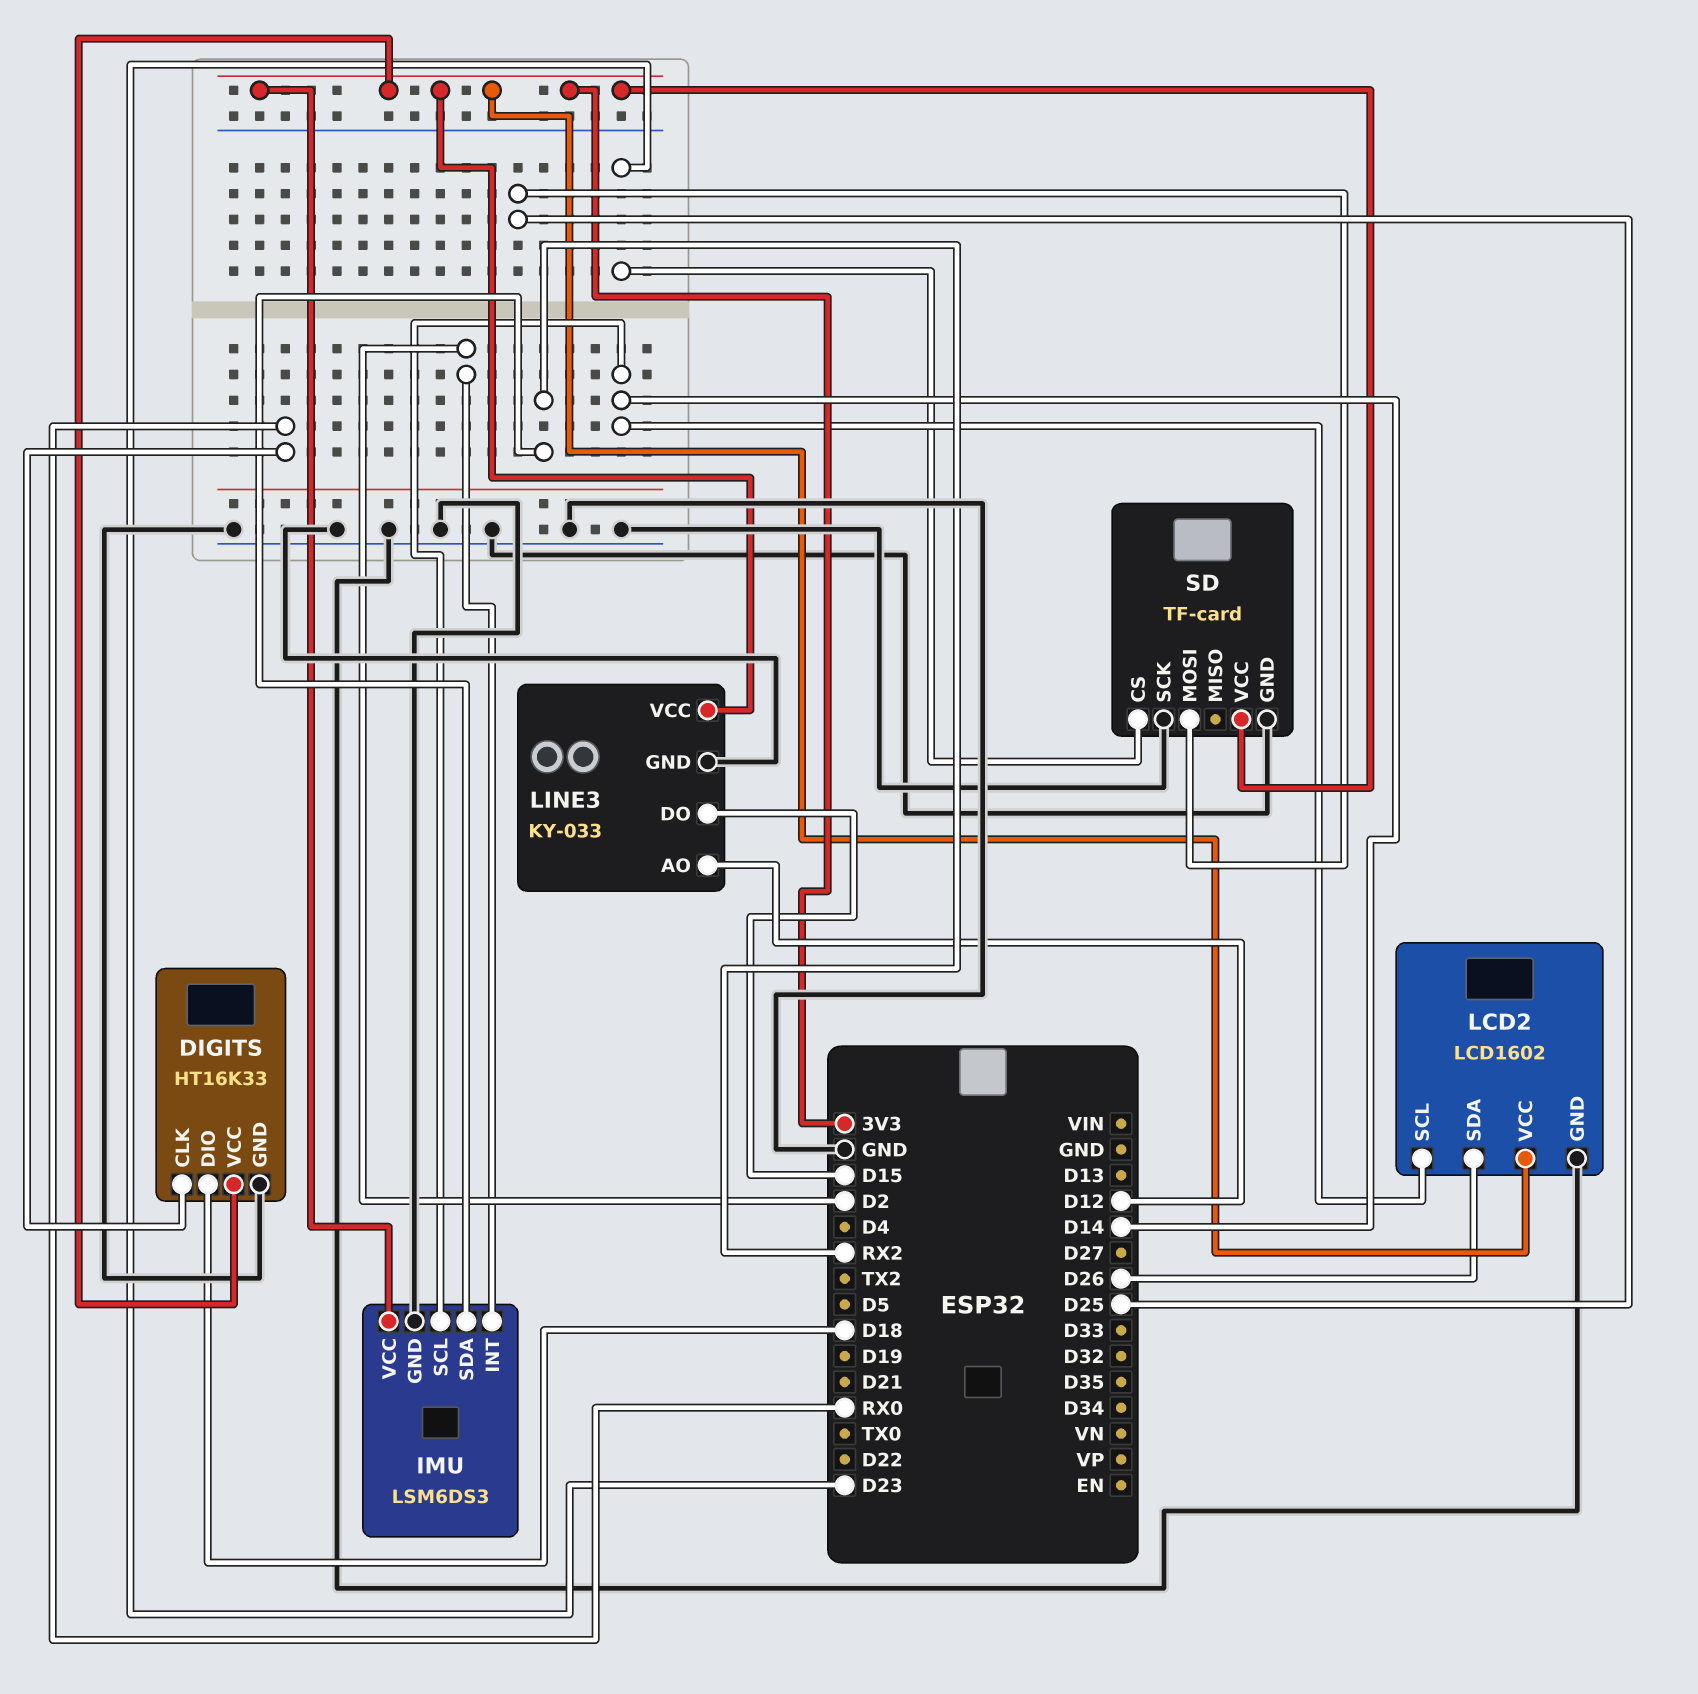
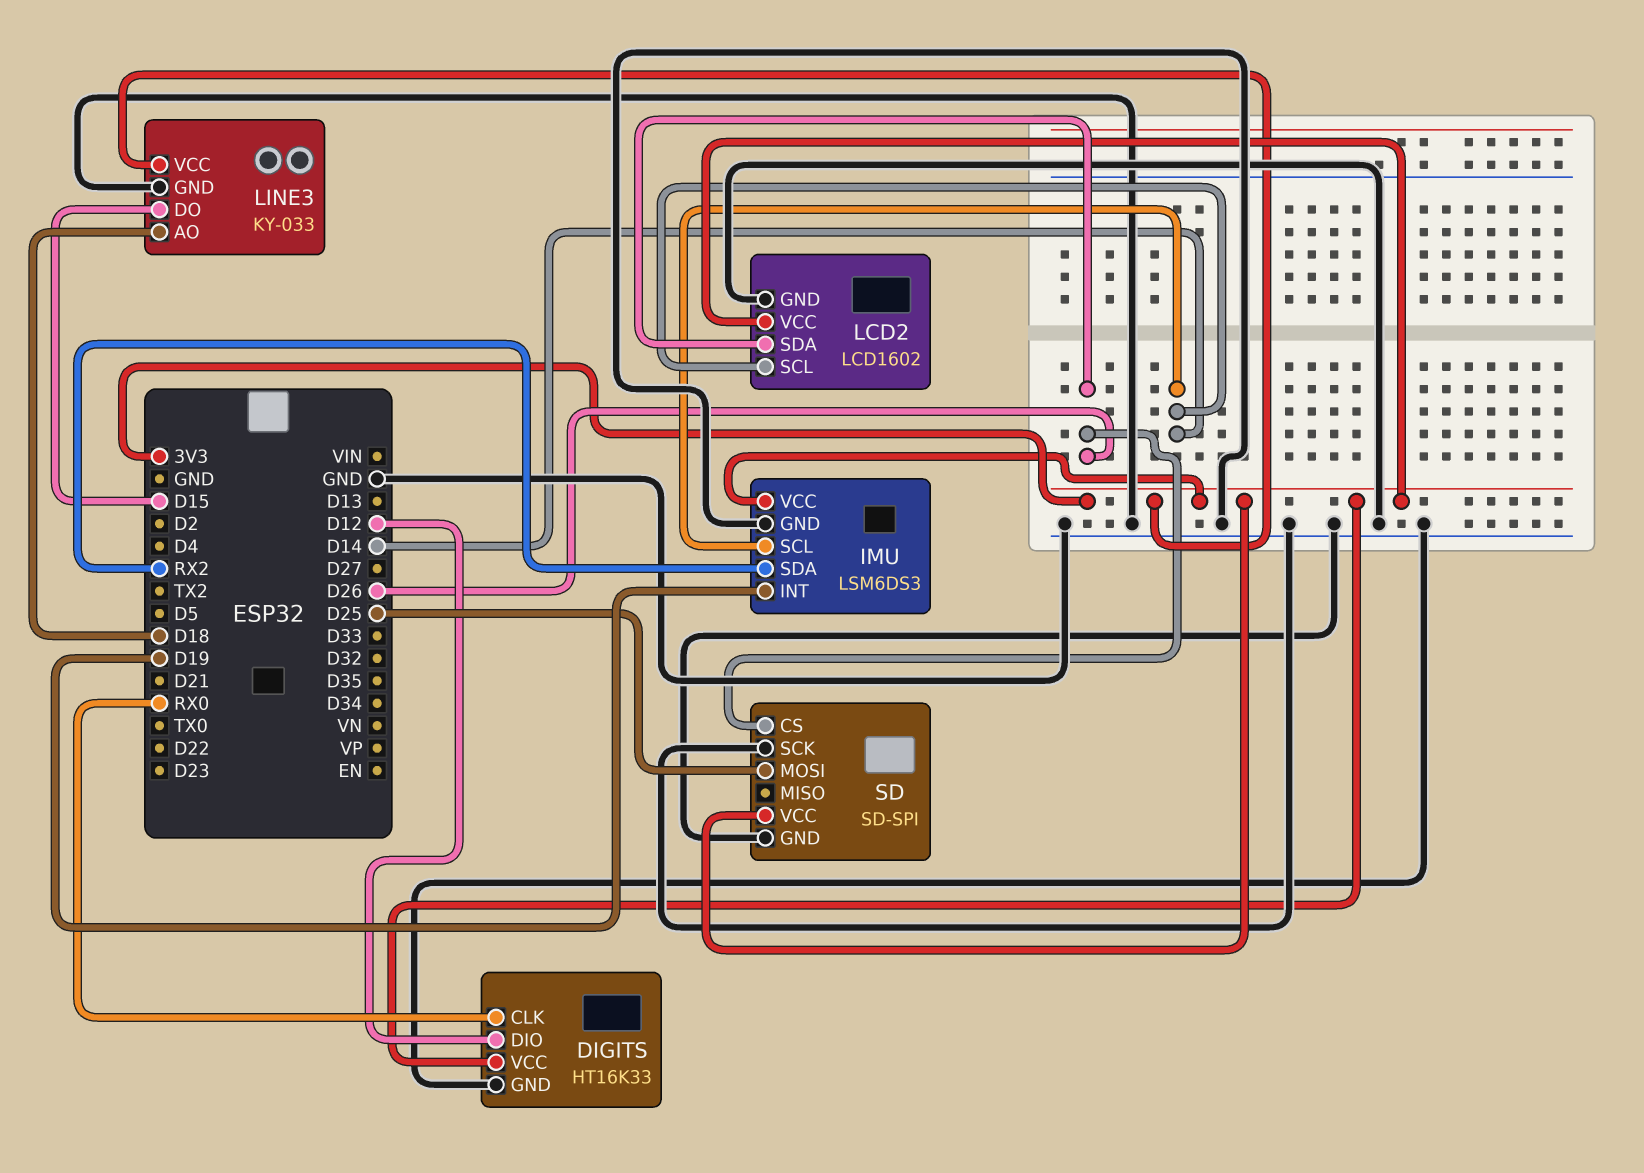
DIGITS pin DIO: D18 -> D12
IMU pin INT: D2 -> D19
LINE3 pin AO: D12 -> D18
SD: TF-card -> SD-SPI
SD pin CS: D23 -> D26

